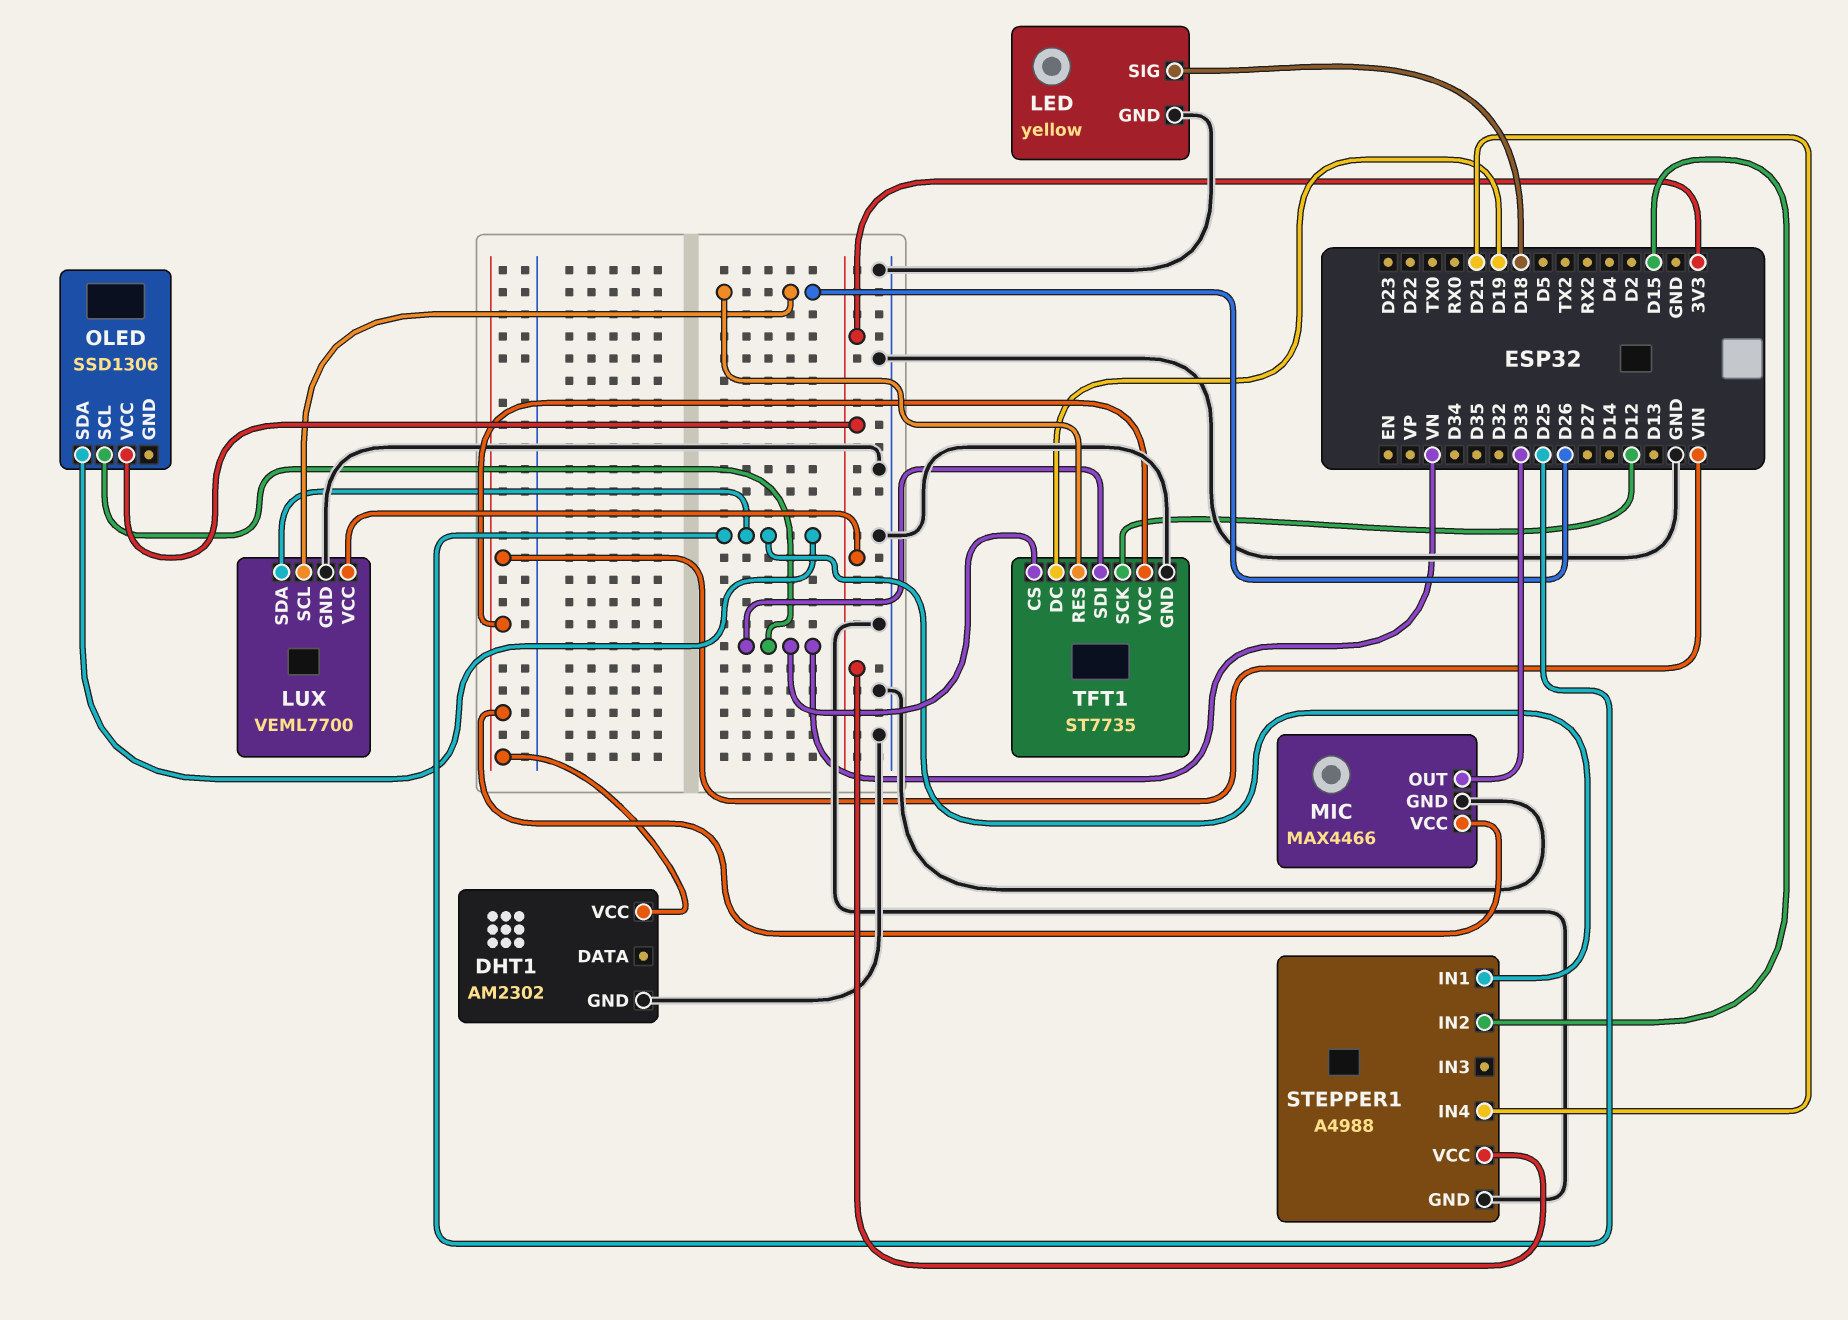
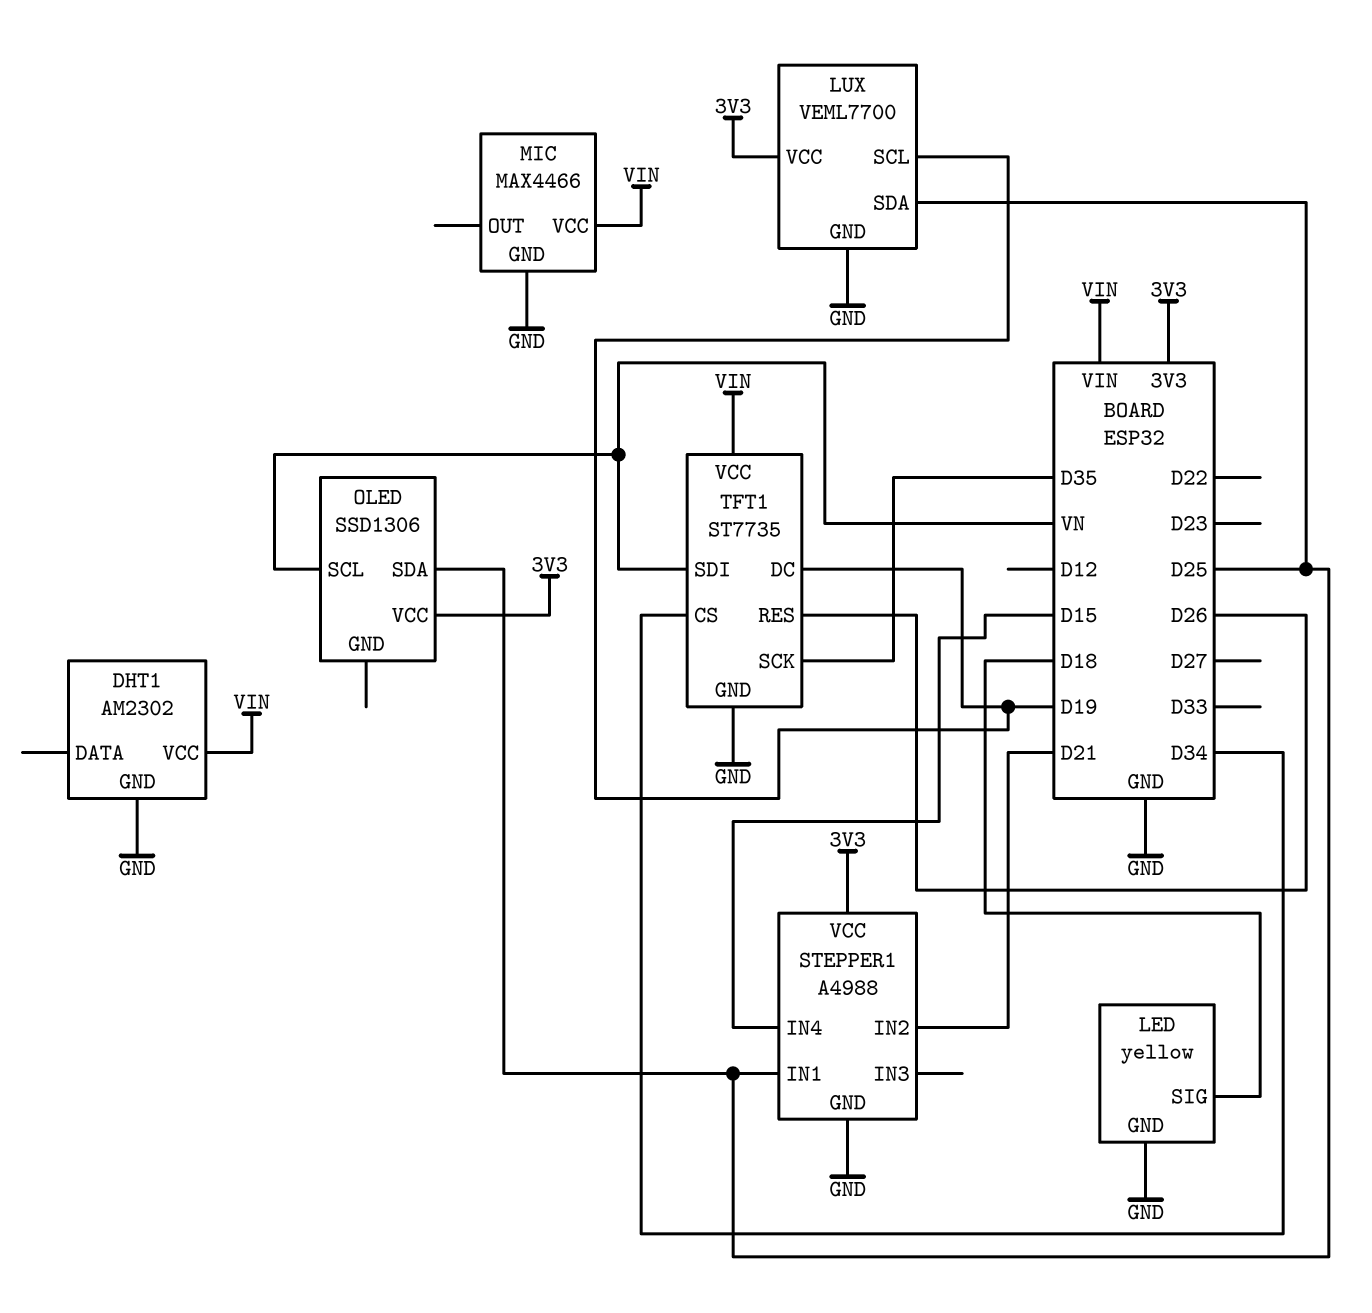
LUX pin SCL: D26 -> D19
MIC pin OUT: D33 -> none
STEPPER1 pin IN2: D15 -> D21
STEPPER1 pin IN4: D21 -> D15
TFT1 pin CS: VN -> D34
TFT1 pin SCK: D12 -> D35

